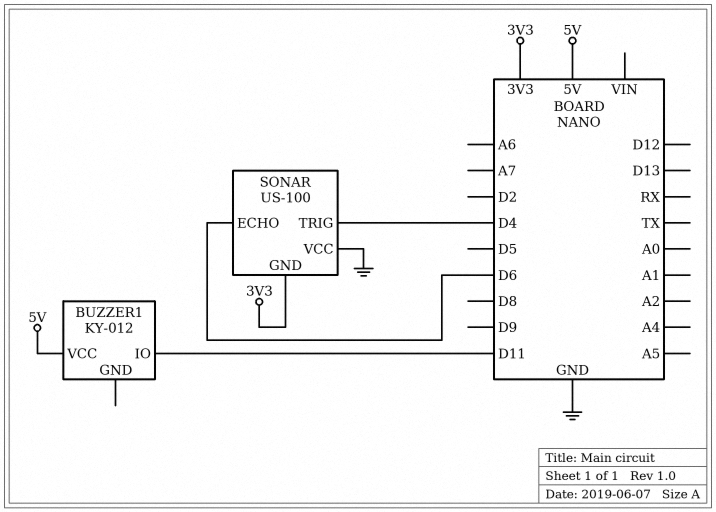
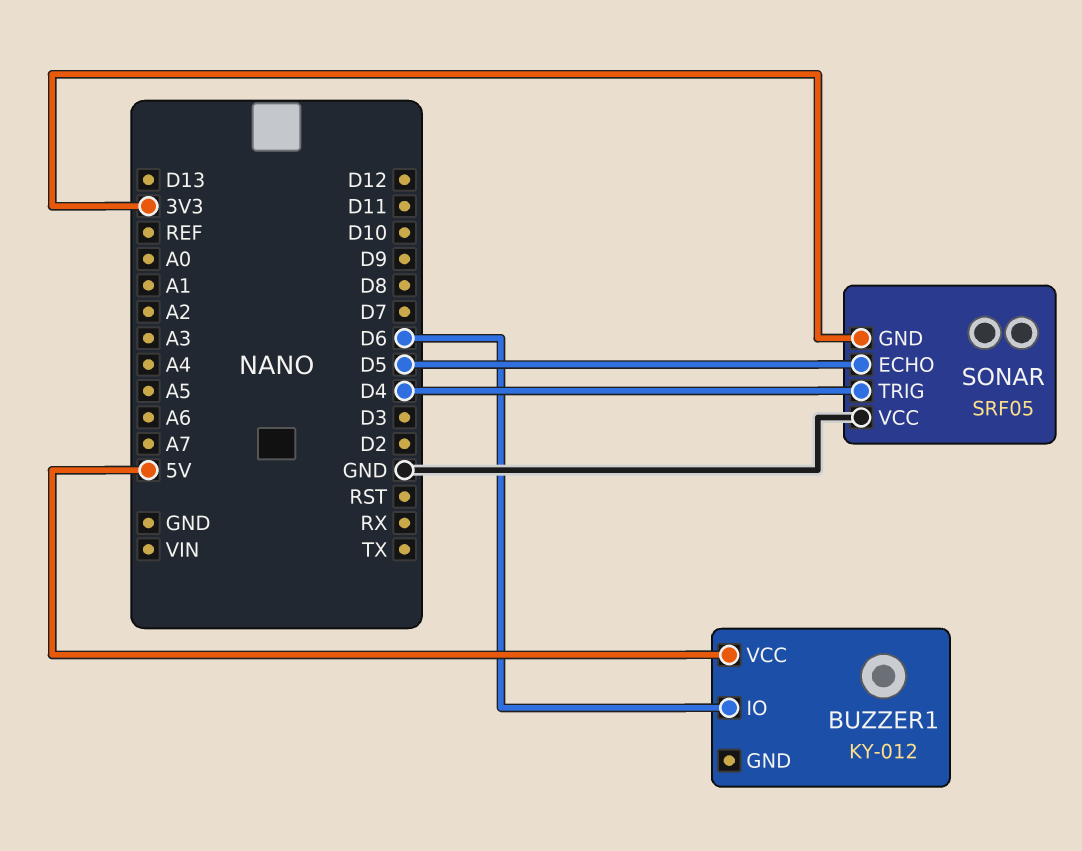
BUZZER1 pin IO: D11 -> D6
SONAR: US-100 -> SRF05
SONAR pin ECHO: D6 -> D5

